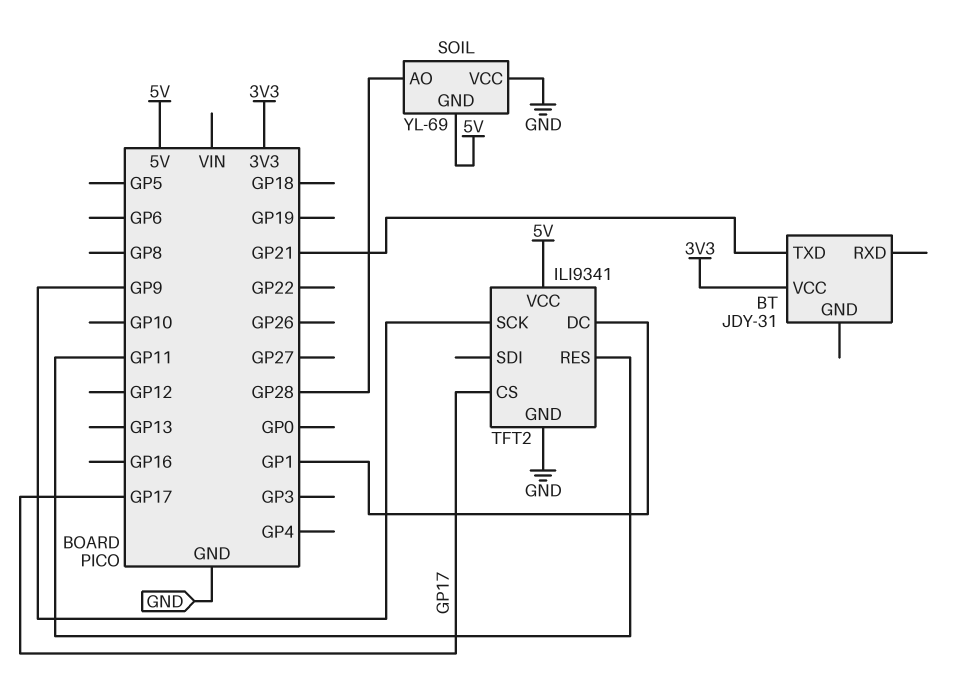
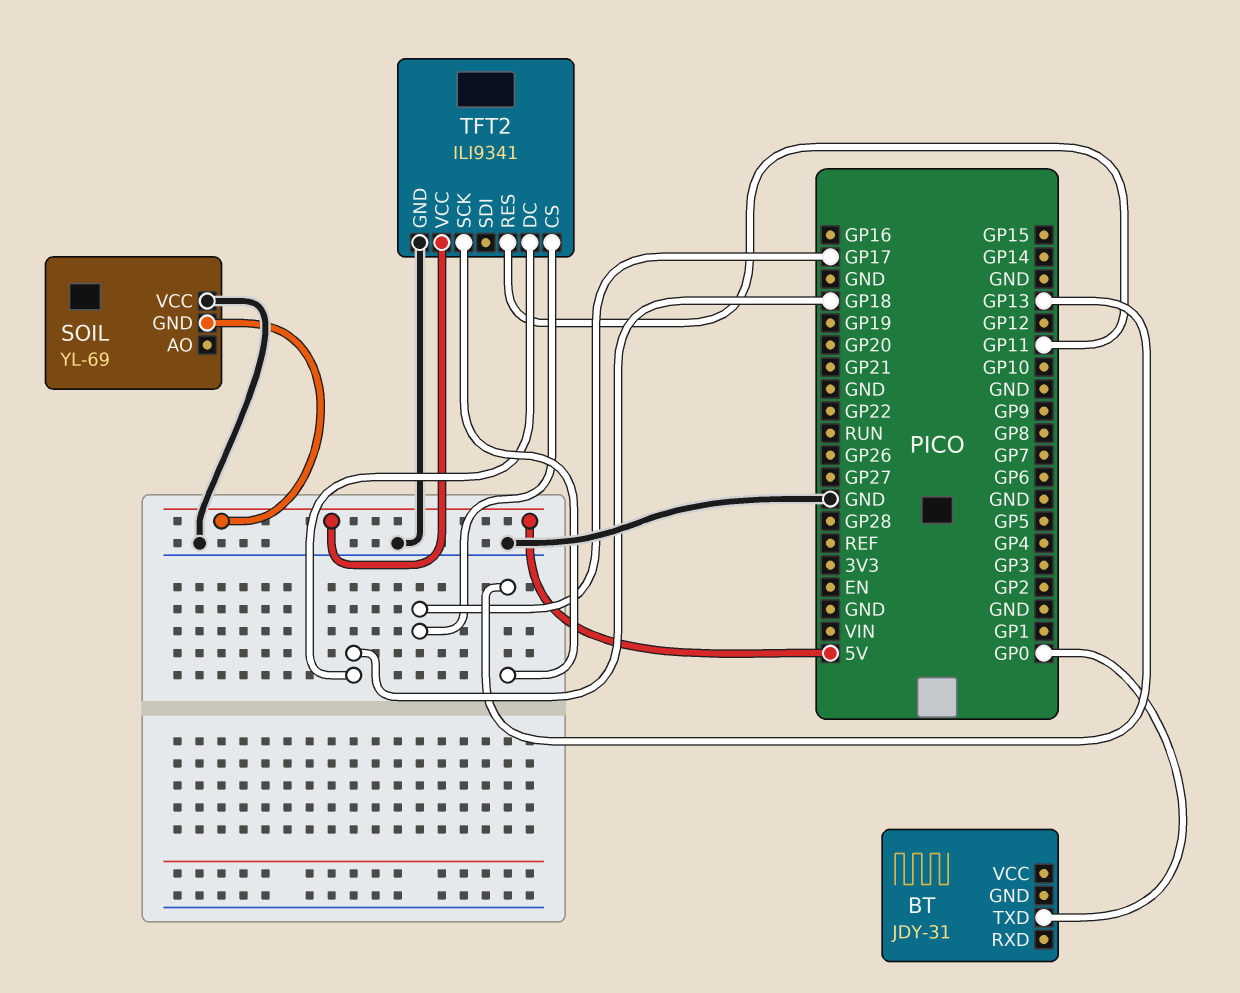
BT pin TXD: GP21 -> GP0
BT pin VCC: 3V3 -> none
SOIL pin AO: GP28 -> none
TFT2 pin DC: GP1 -> GP18
TFT2 pin SCK: GP9 -> GP13

